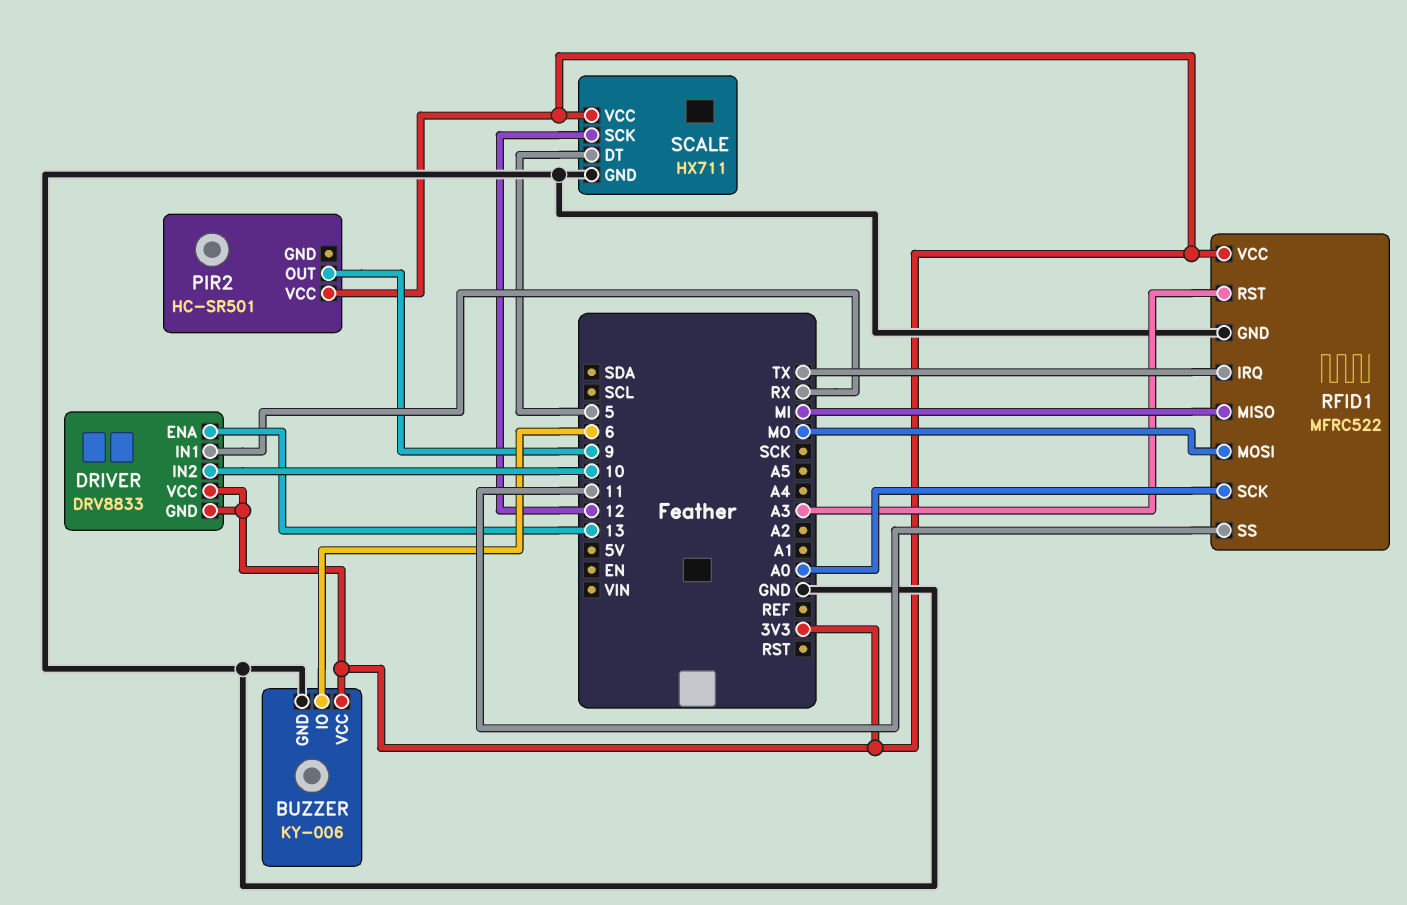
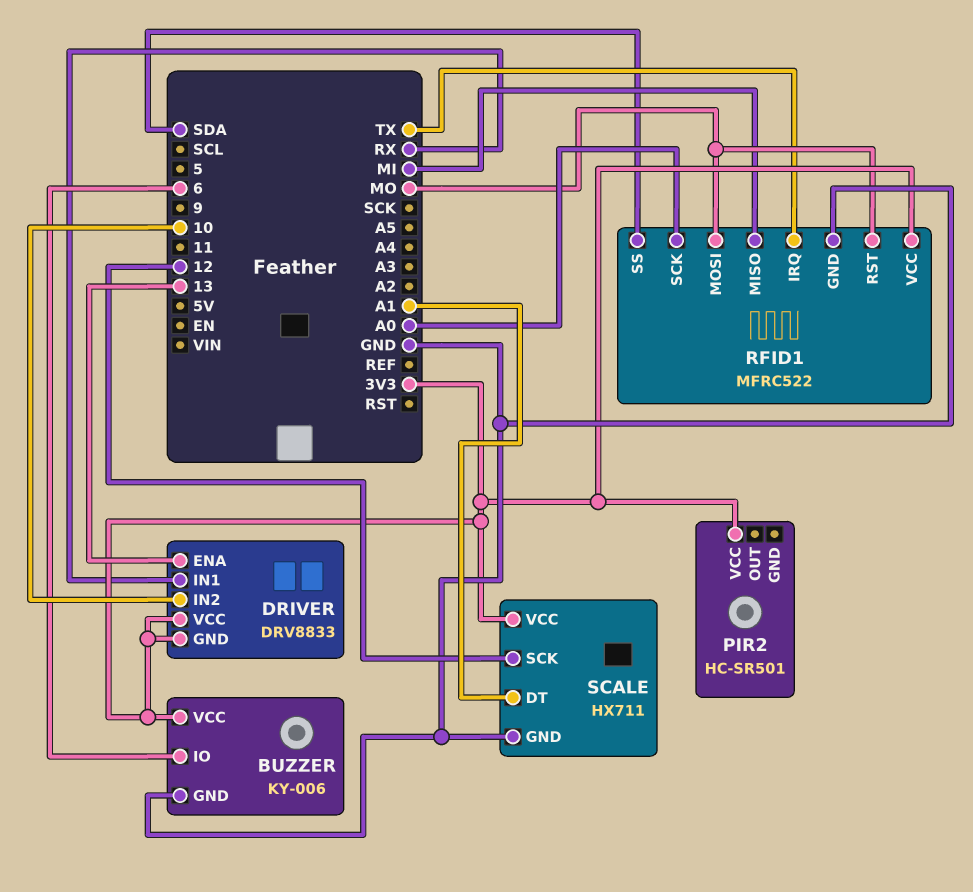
PIR2 pin OUT: 9 -> none
RFID1 pin RST: A3 -> MO
RFID1 pin SS: 11 -> SDA
SCALE pin DT: 5 -> A1

